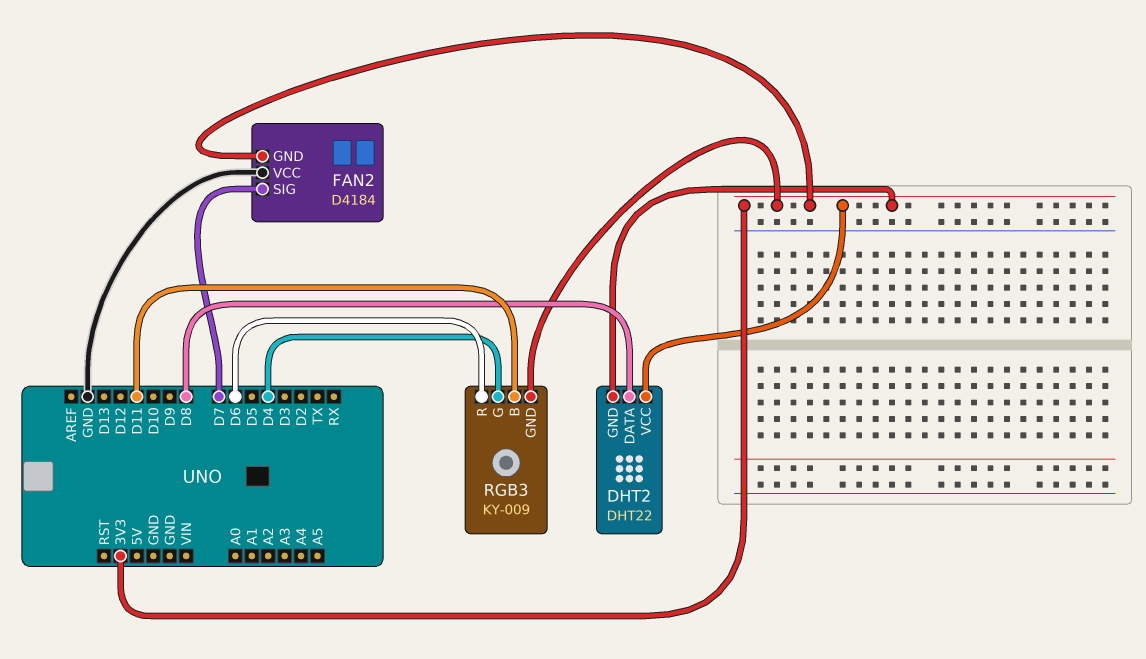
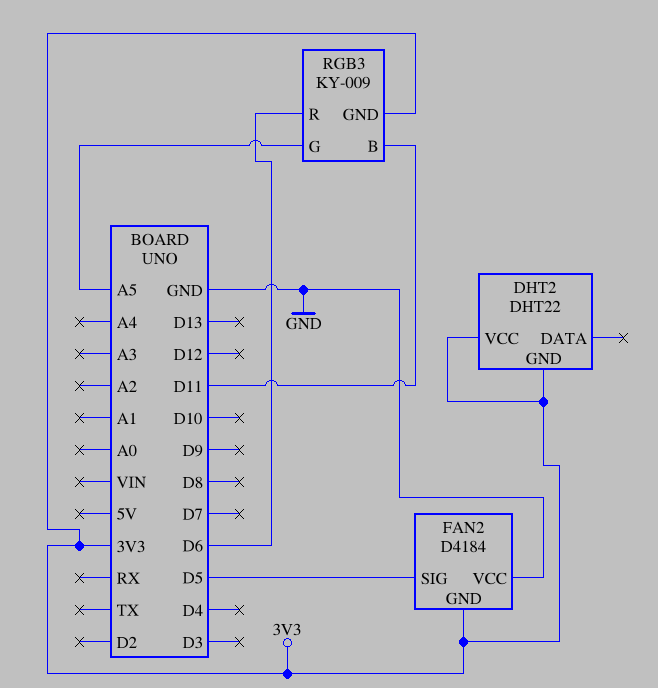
DHT2 pin DATA: D8 -> none
FAN2 pin SIG: D7 -> D5
RGB3 pin G: D4 -> A5

